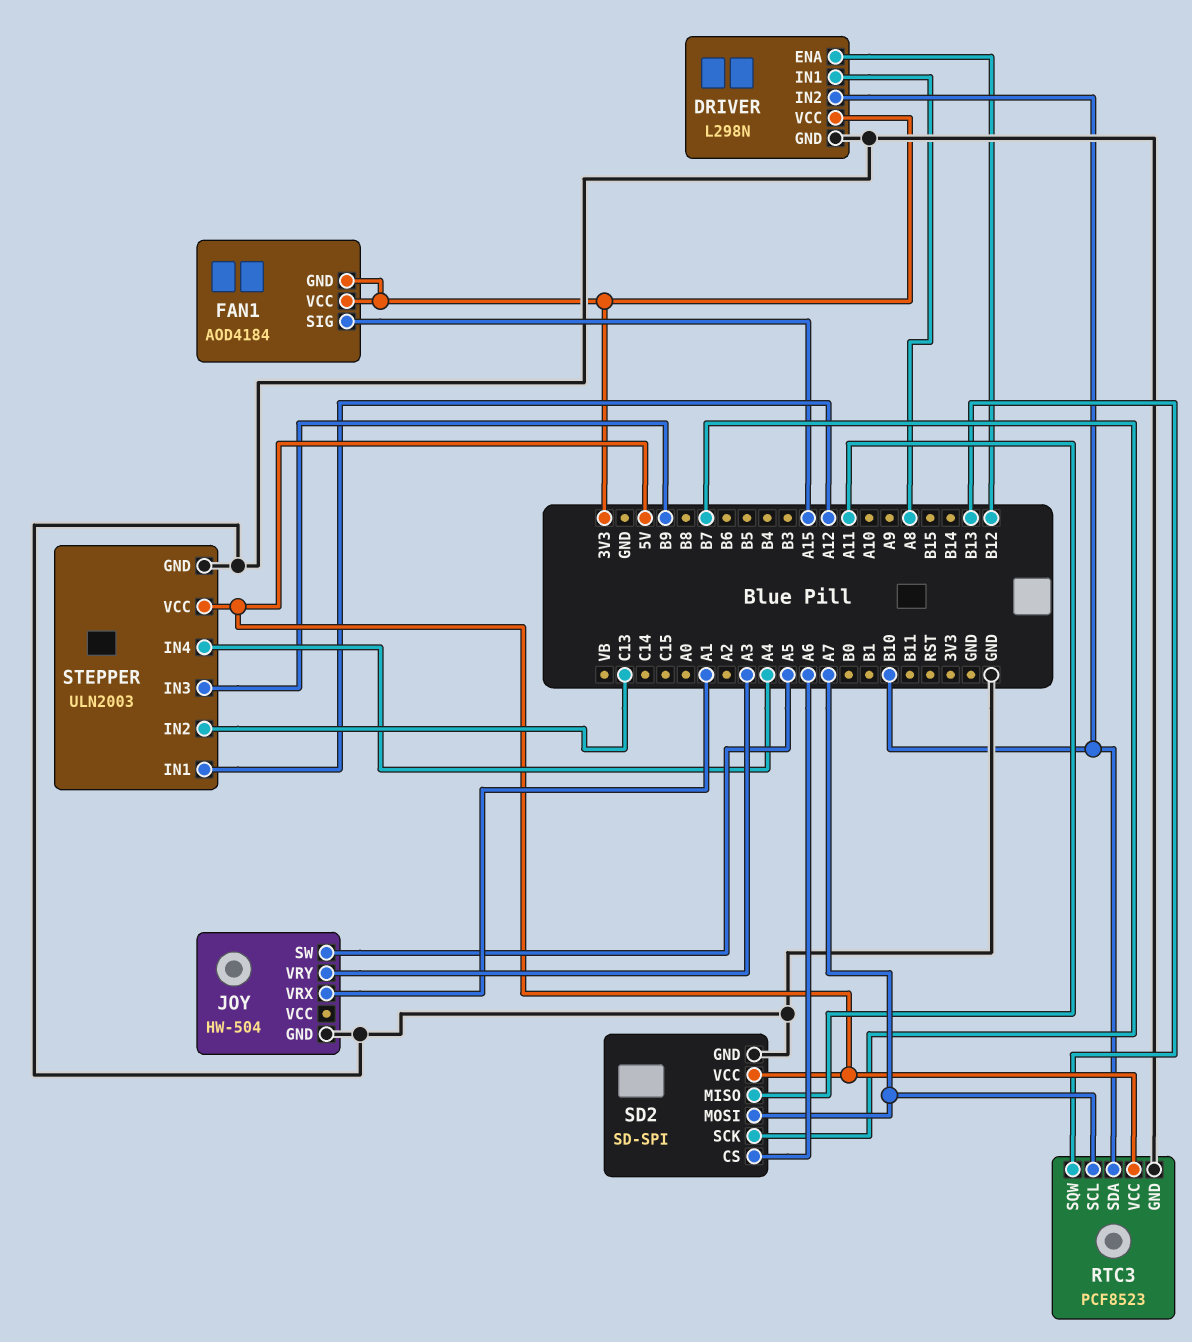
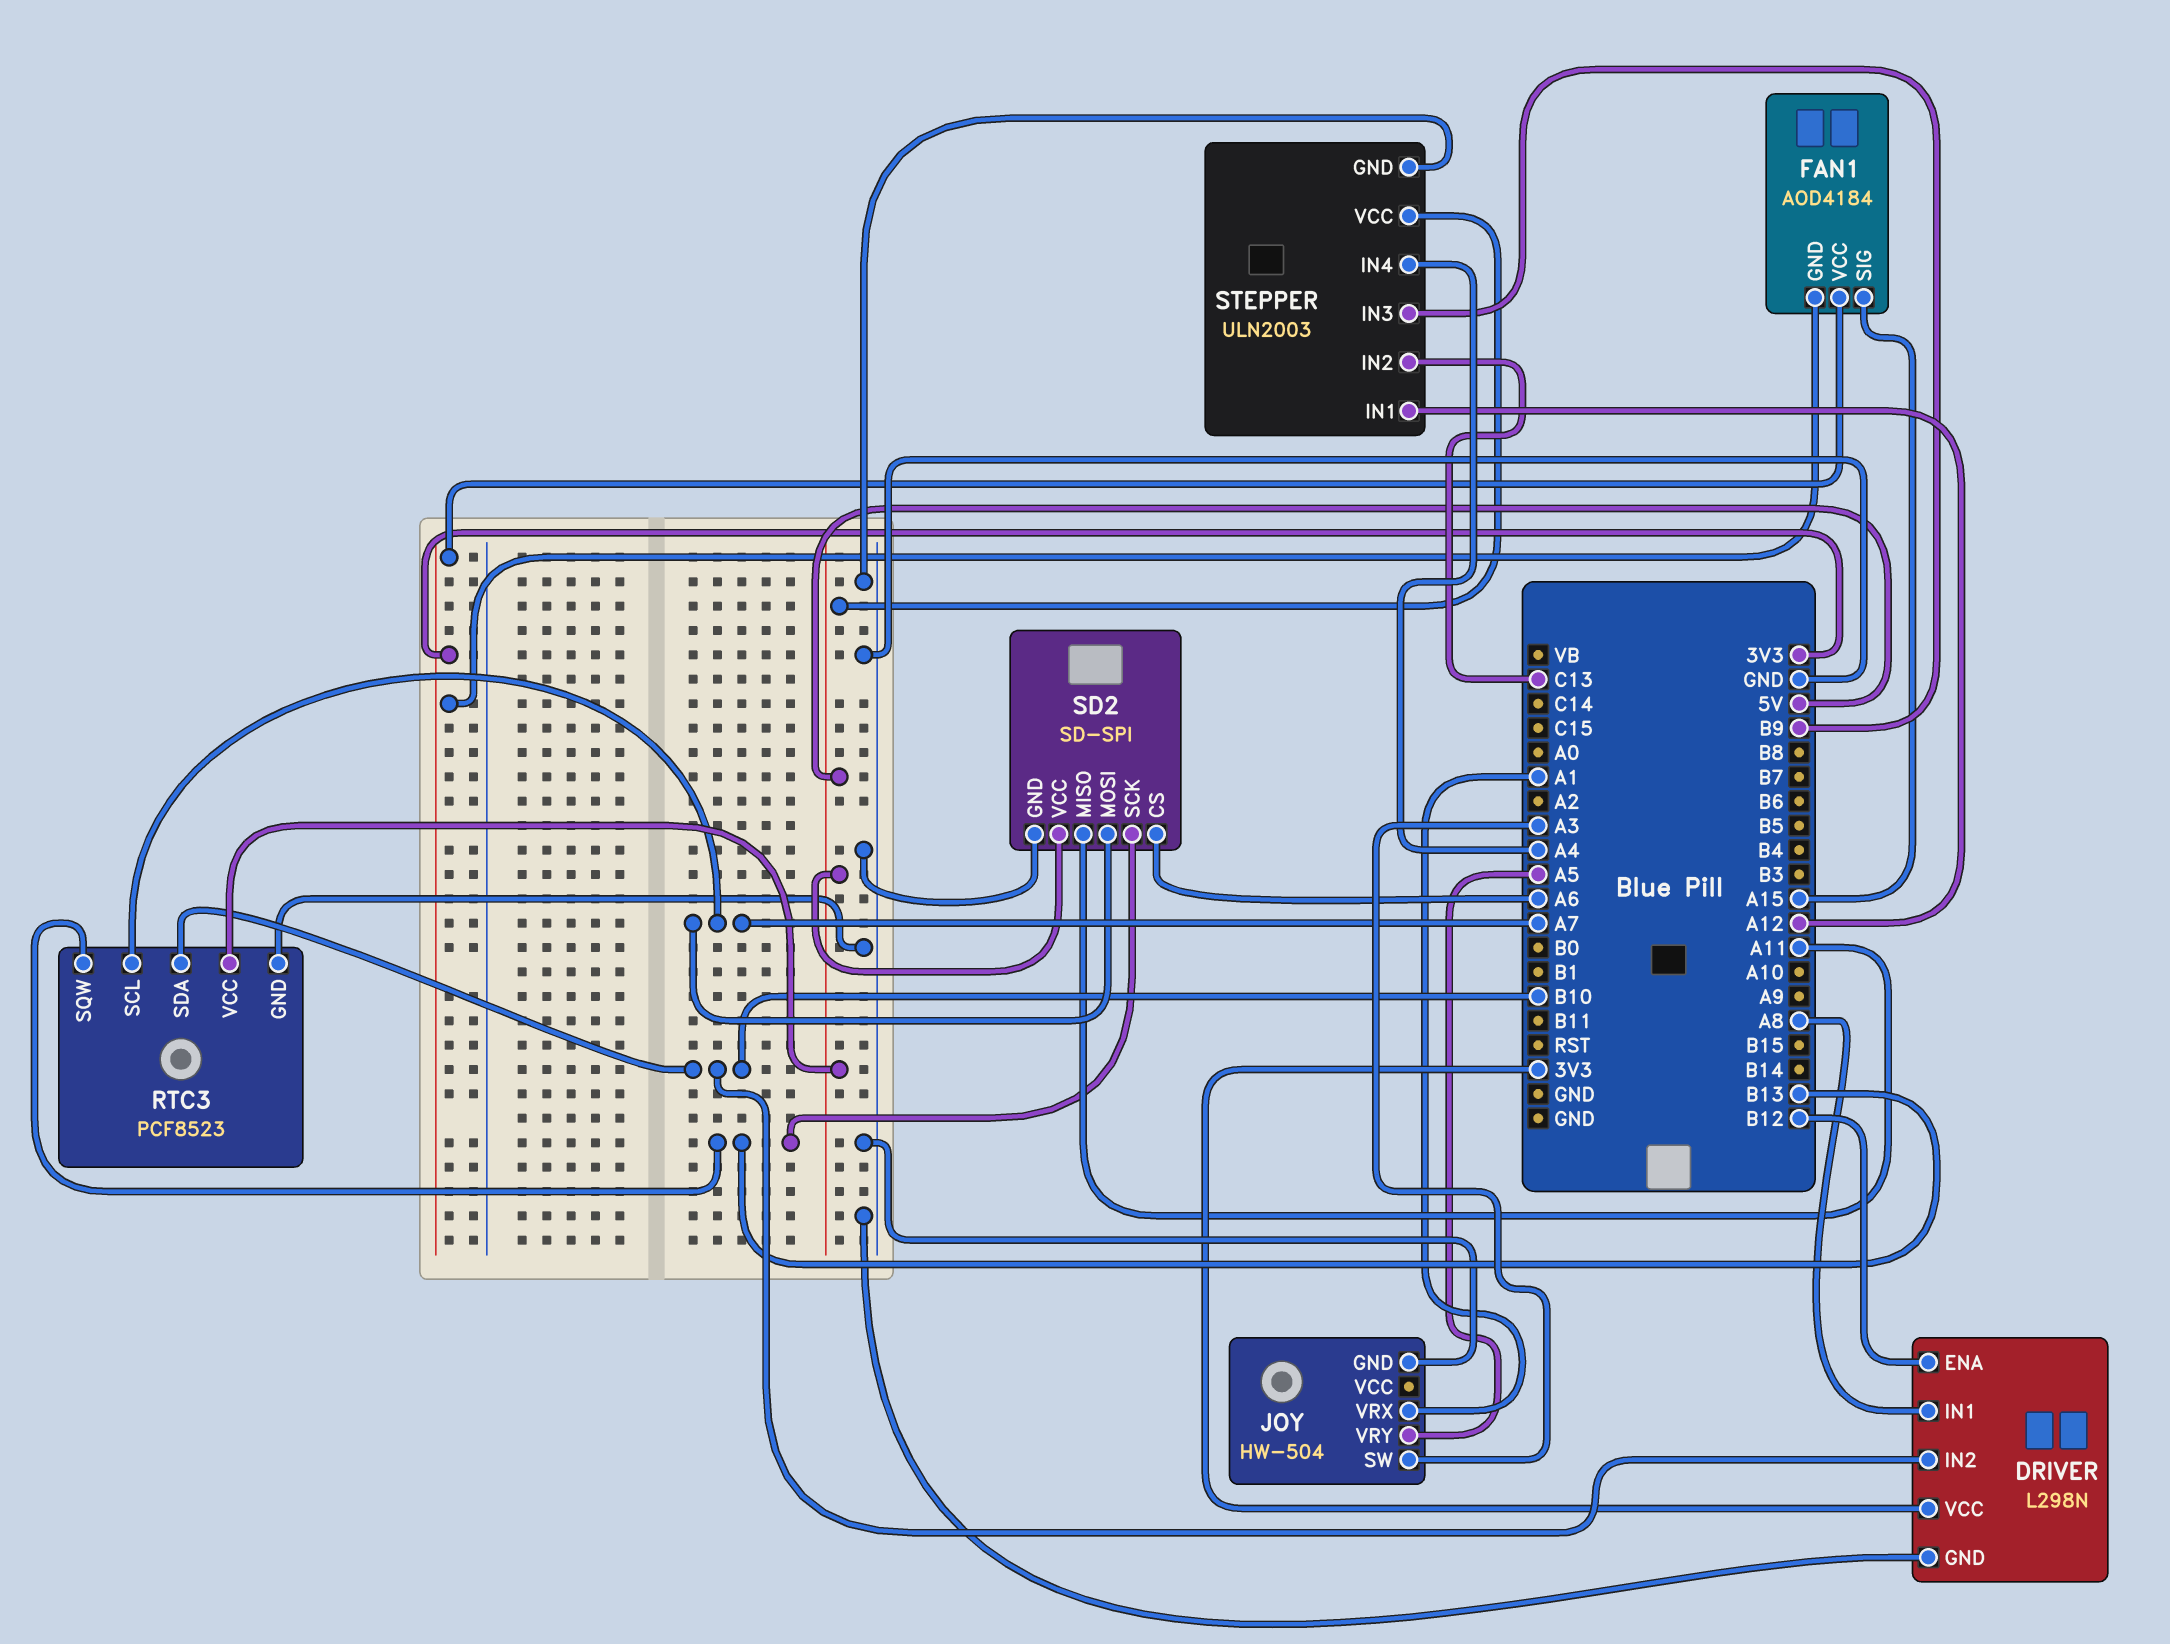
JOY pin SW: A5 -> A3
JOY pin VRY: A3 -> A5
SD2 pin SCK: B7 -> B13

